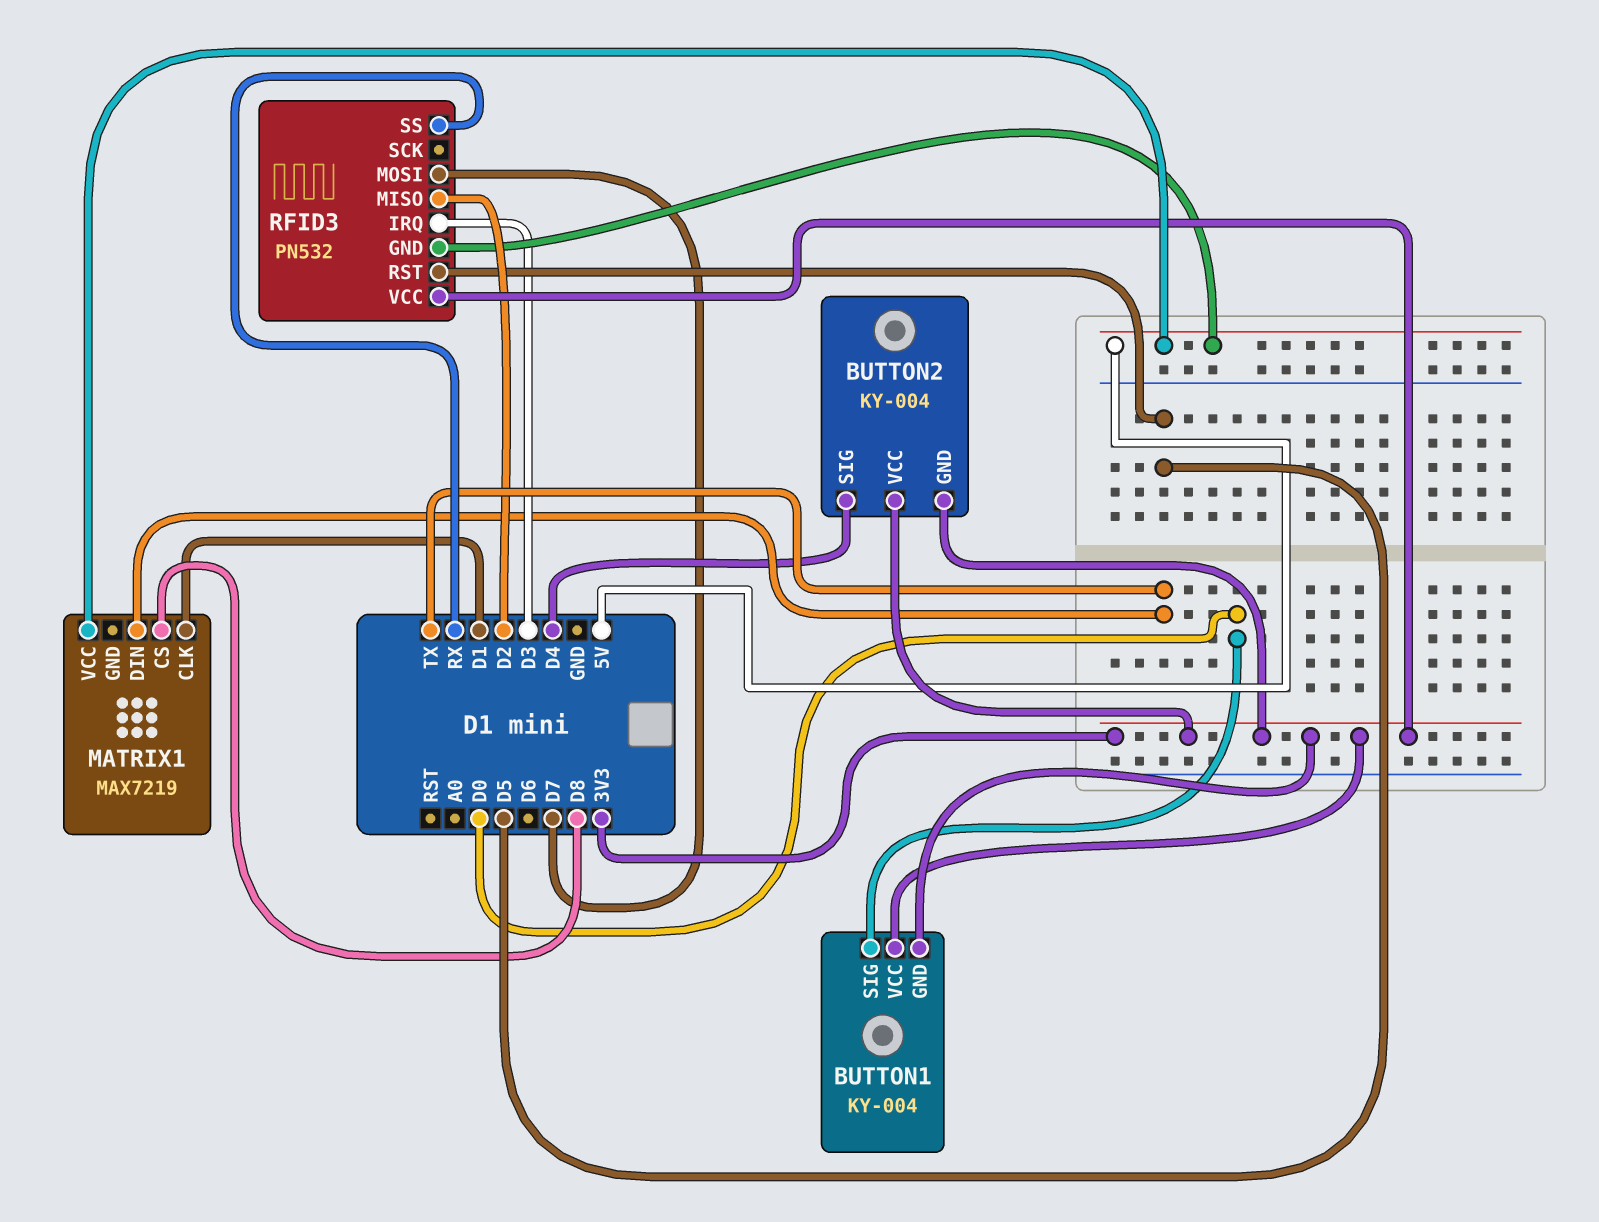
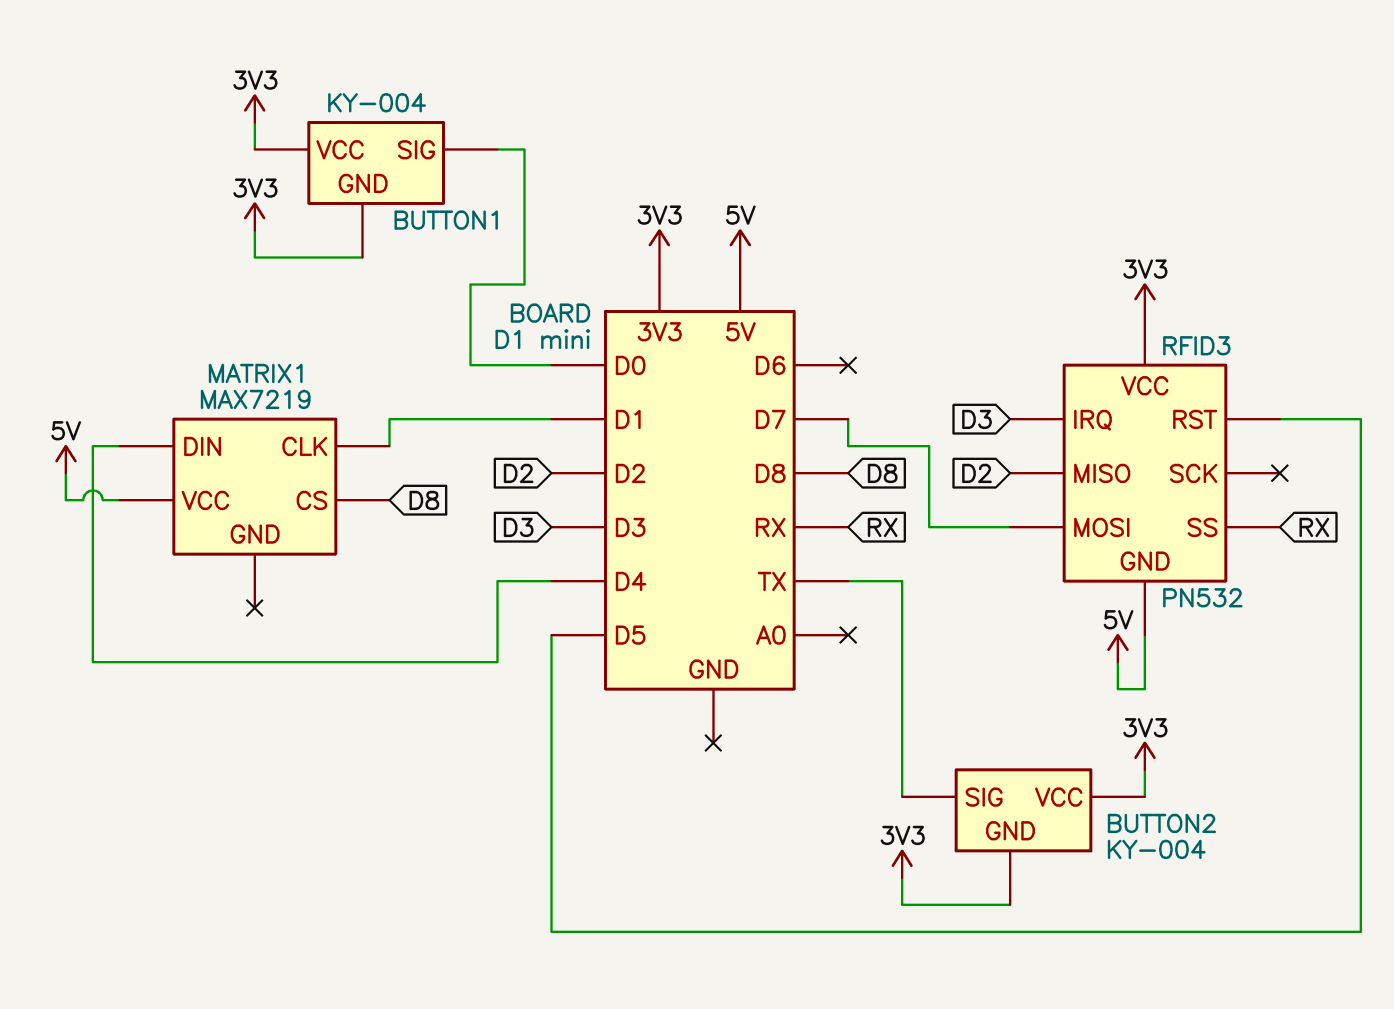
BUTTON2 pin SIG: D4 -> TX
MATRIX1 pin DIN: TX -> D4

